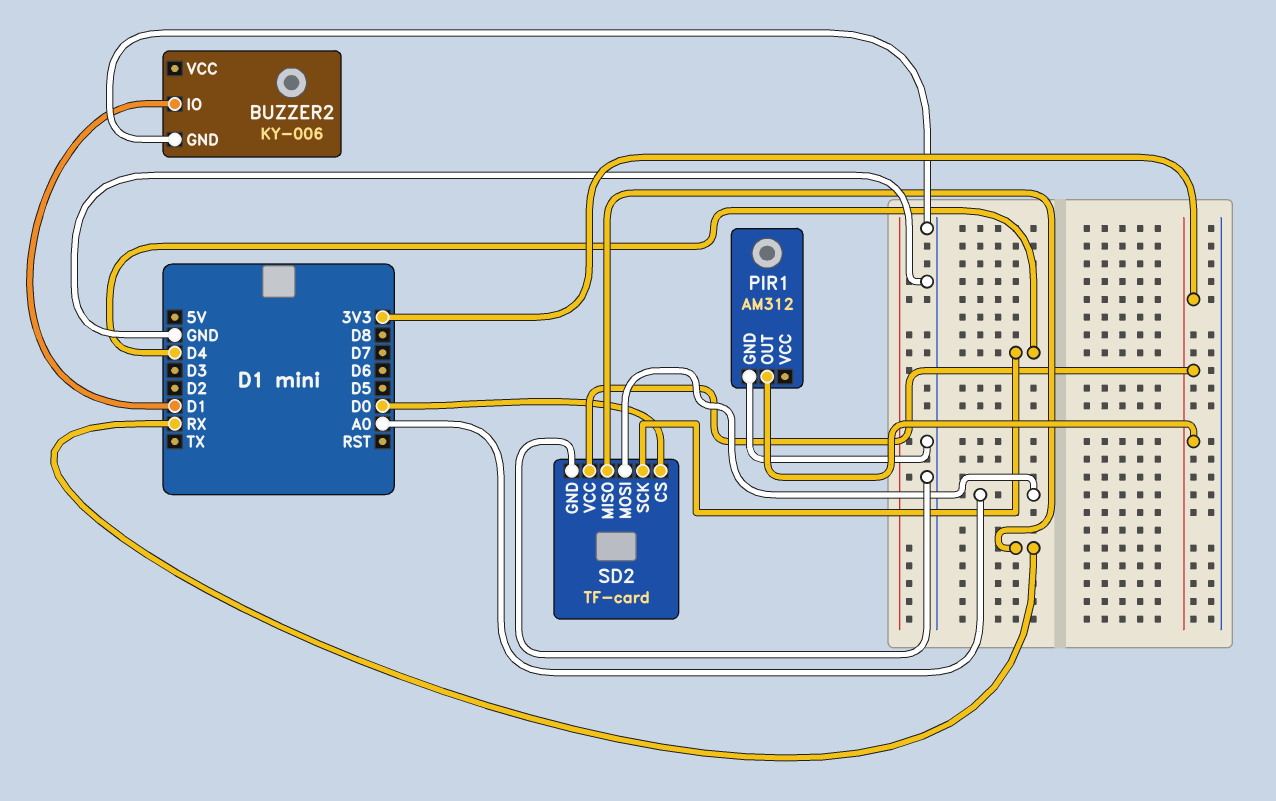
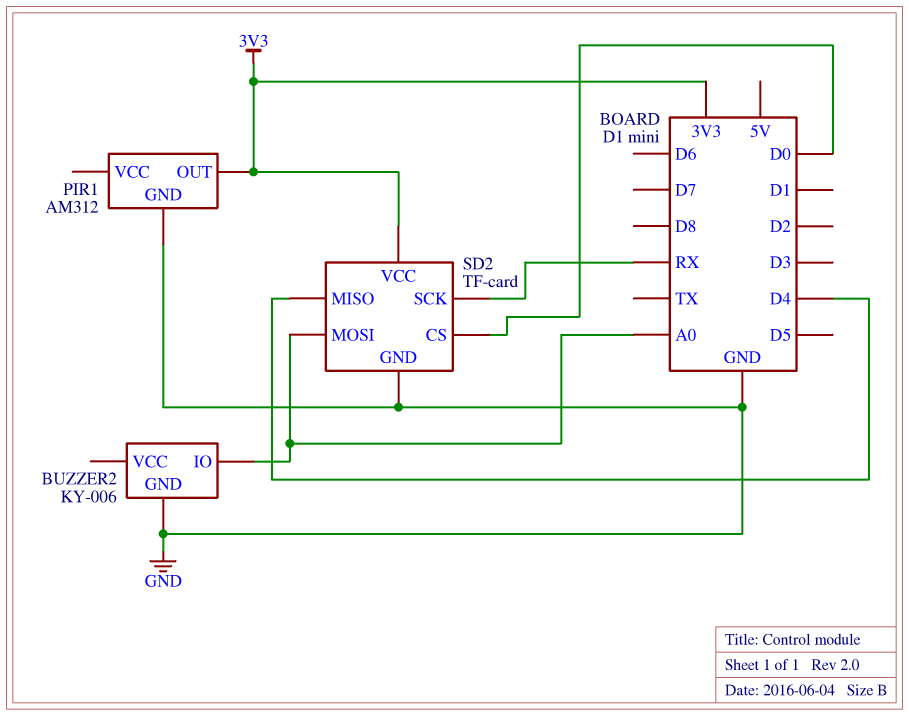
BUZZER2 pin IO: D1 -> A0
SD2 pin MISO: RX -> D4
SD2 pin SCK: D4 -> RX

